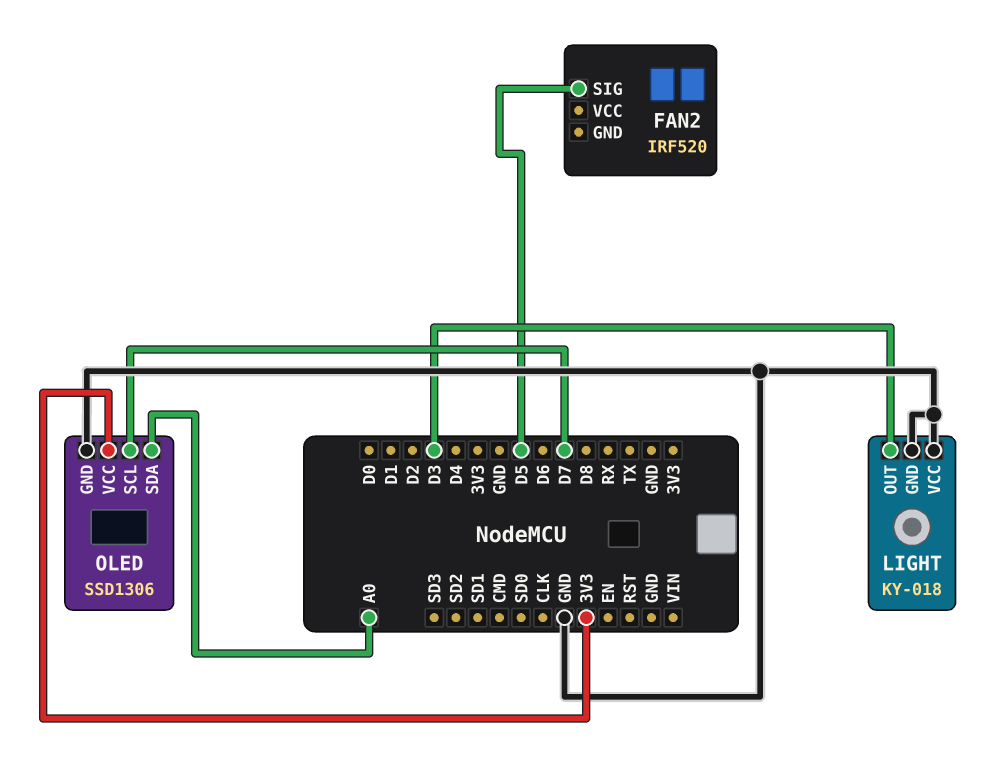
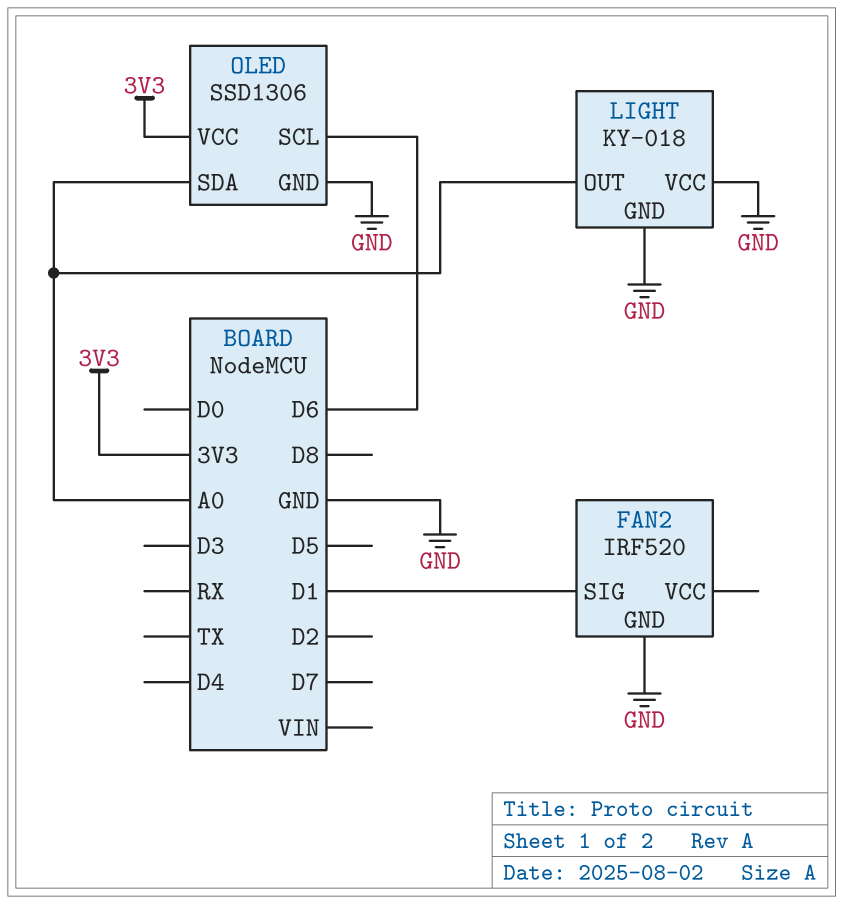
FAN2 pin GND: none -> GND
FAN2 pin SIG: D5 -> D1
LIGHT pin OUT: D3 -> A0
OLED pin SCL: D7 -> D6

